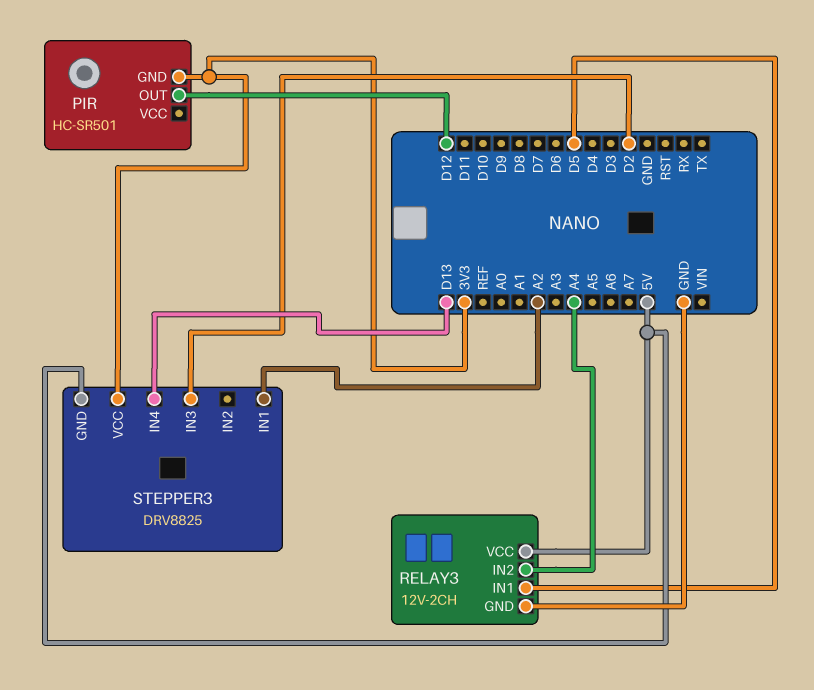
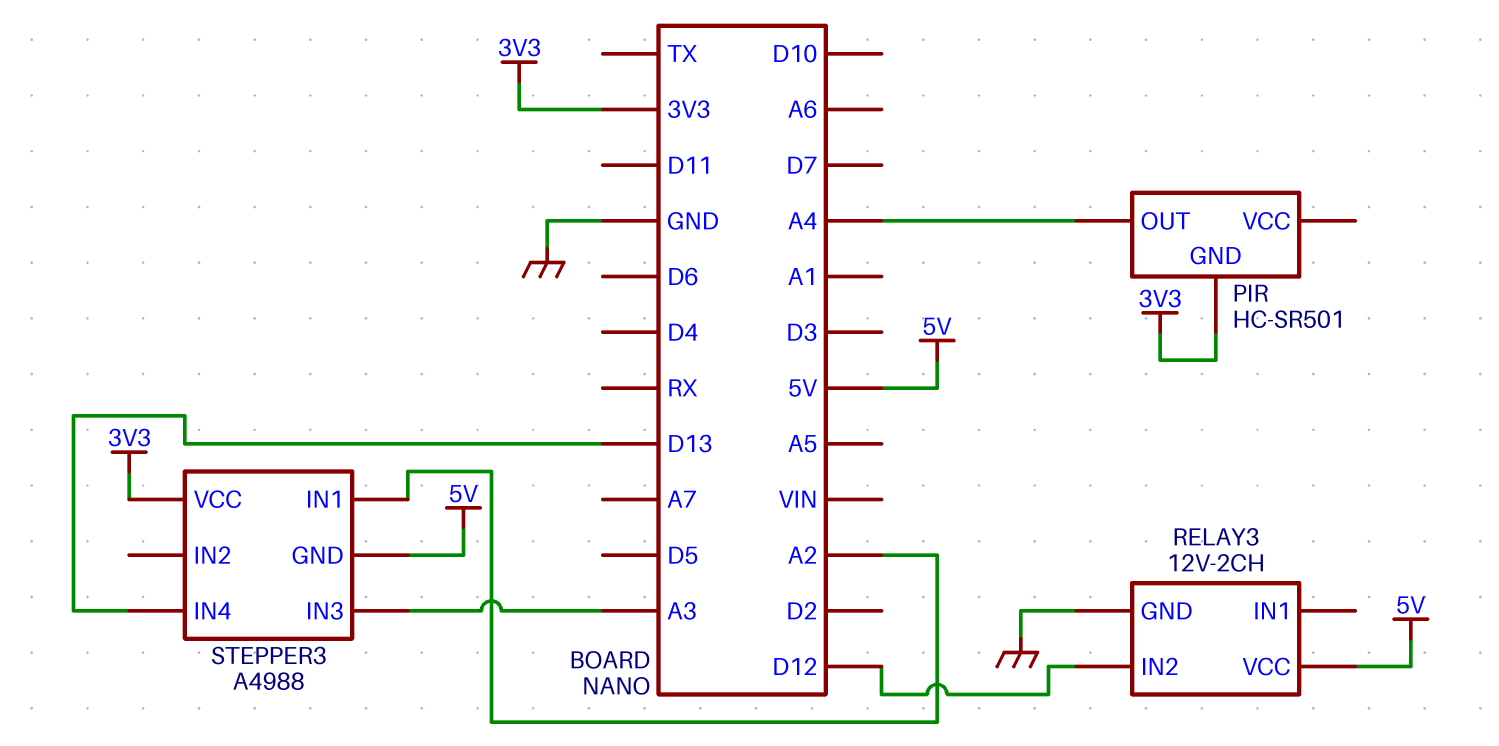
PIR pin OUT: D12 -> A4
RELAY3 pin IN1: D5 -> none
RELAY3 pin IN2: A4 -> D12
STEPPER3: DRV8825 -> A4988
STEPPER3 pin IN3: D2 -> A3

